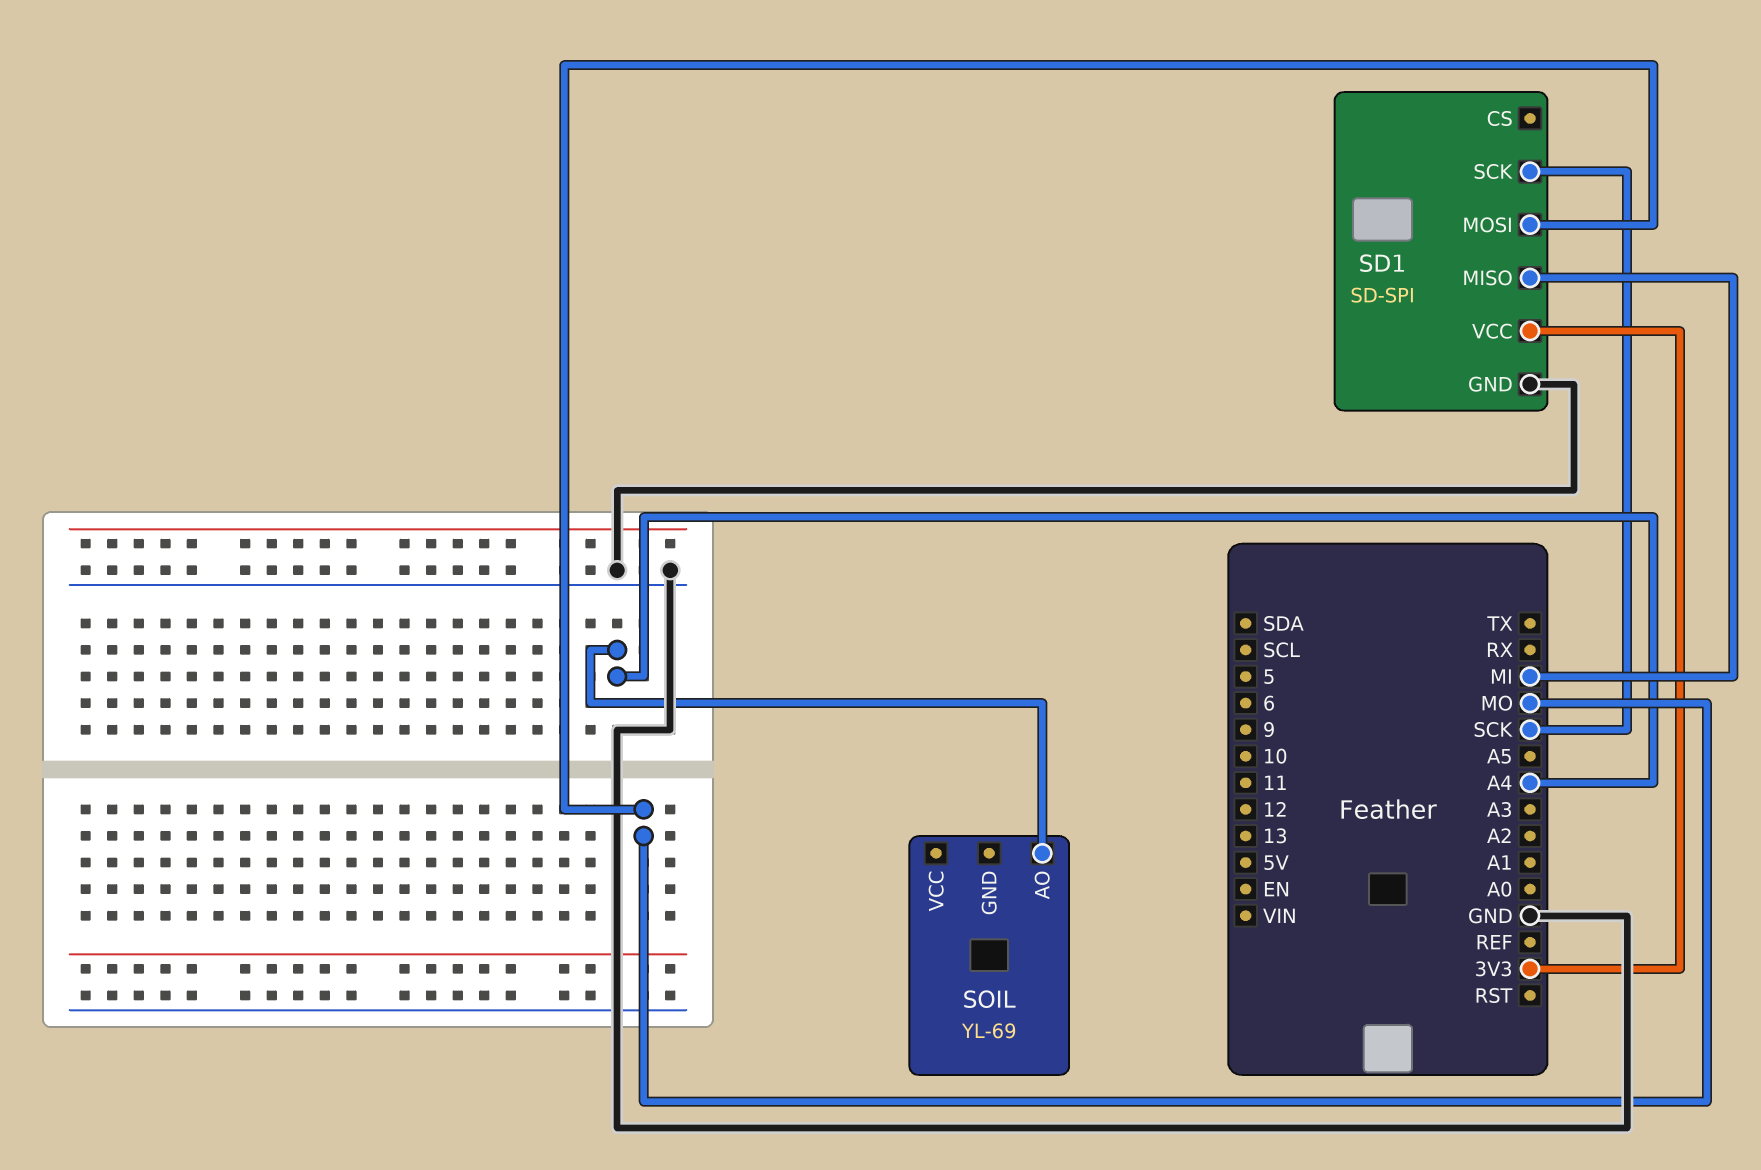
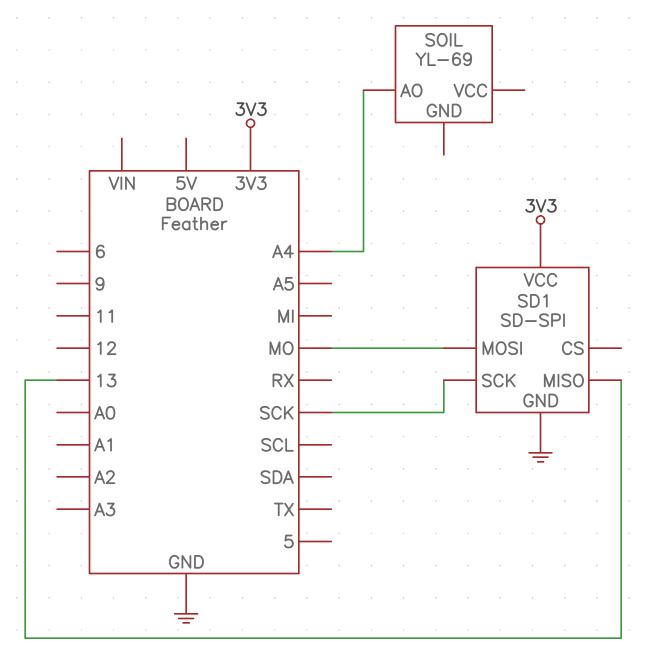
SD1 pin MISO: MI -> 13

